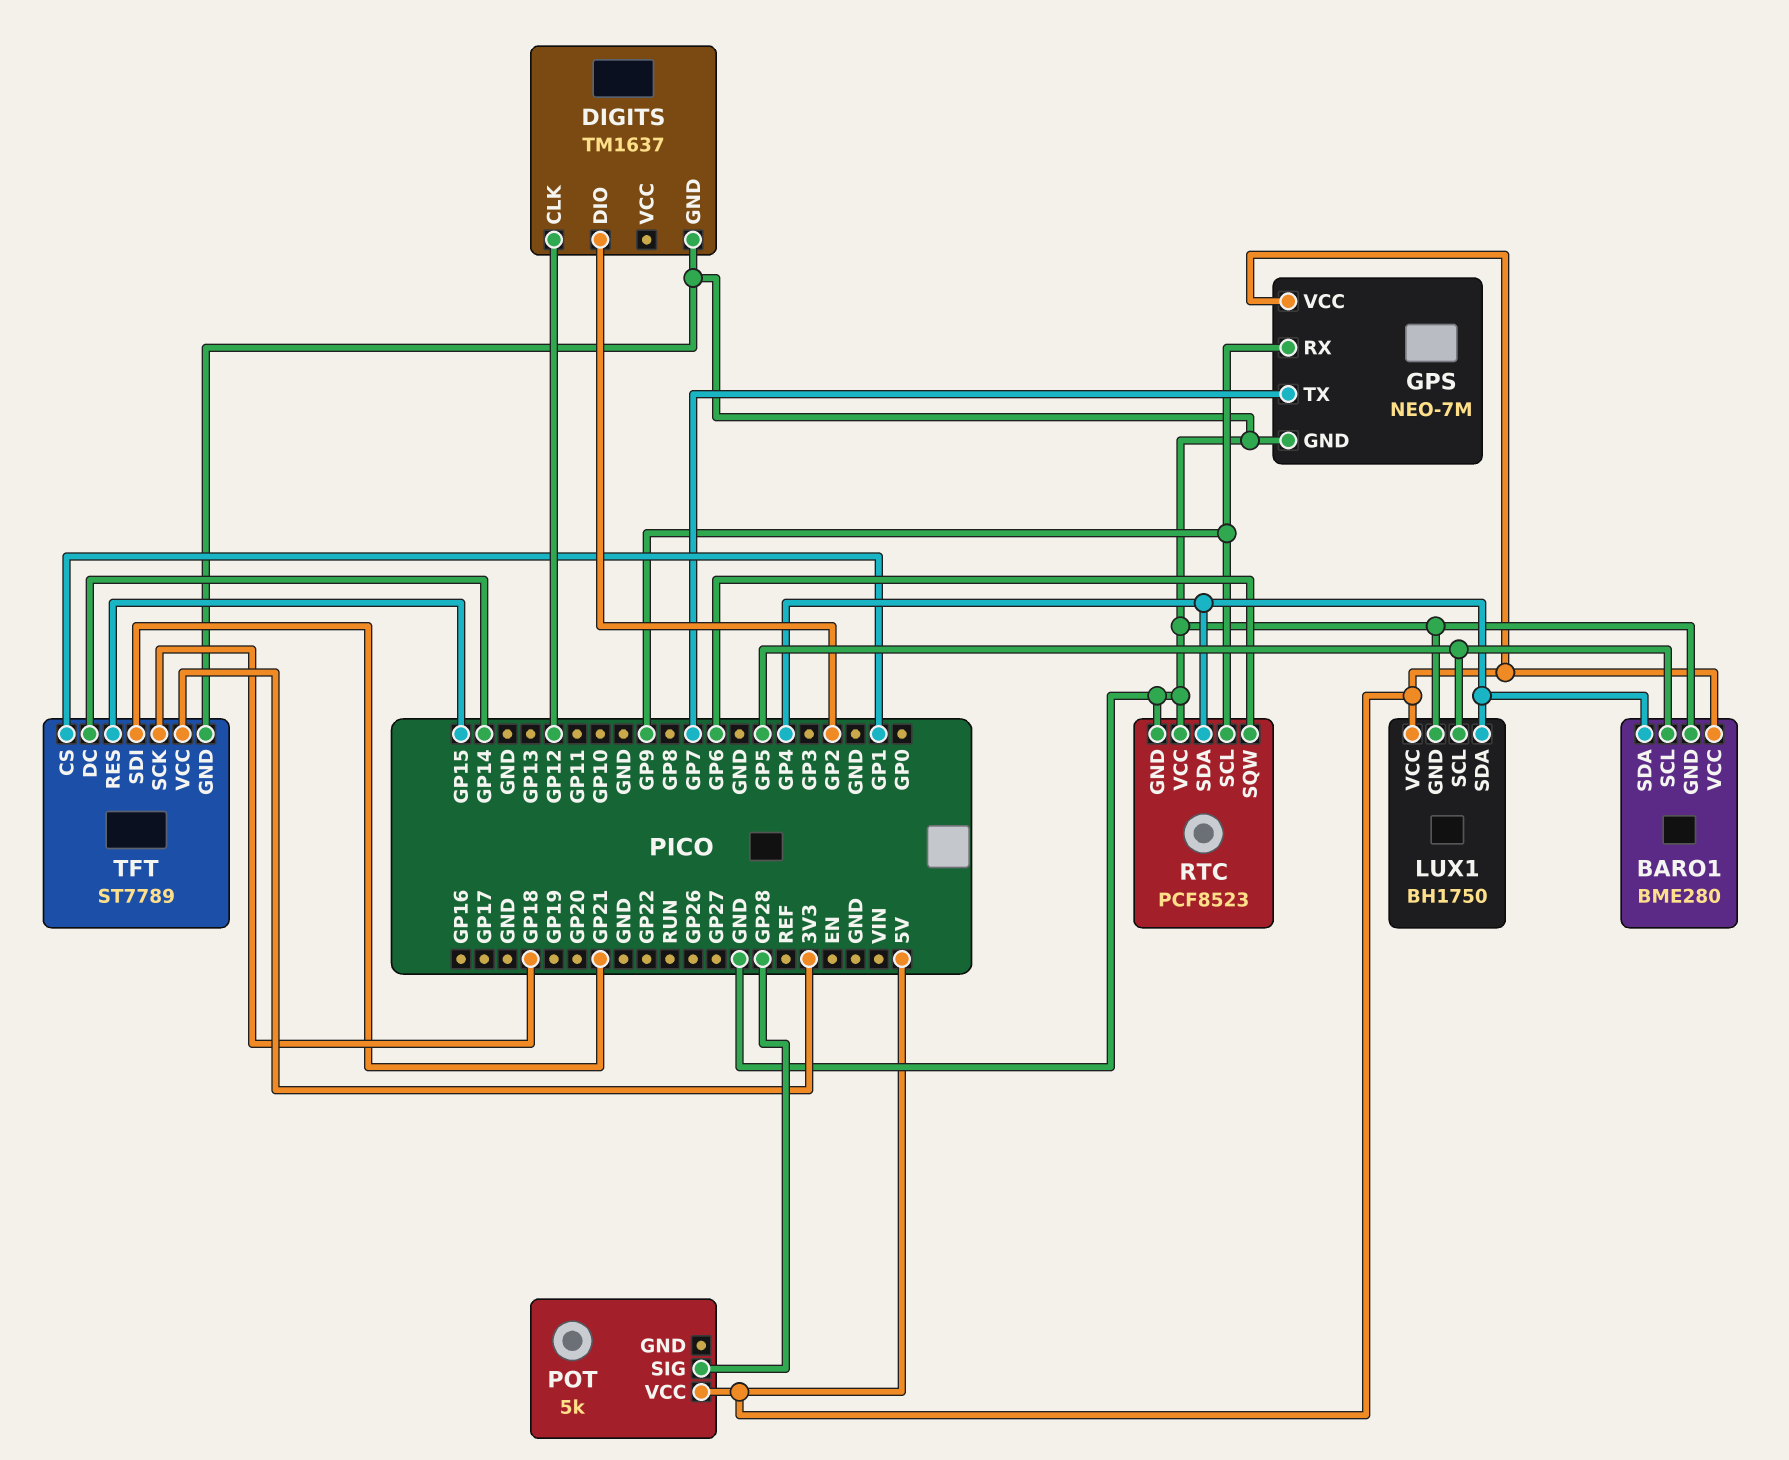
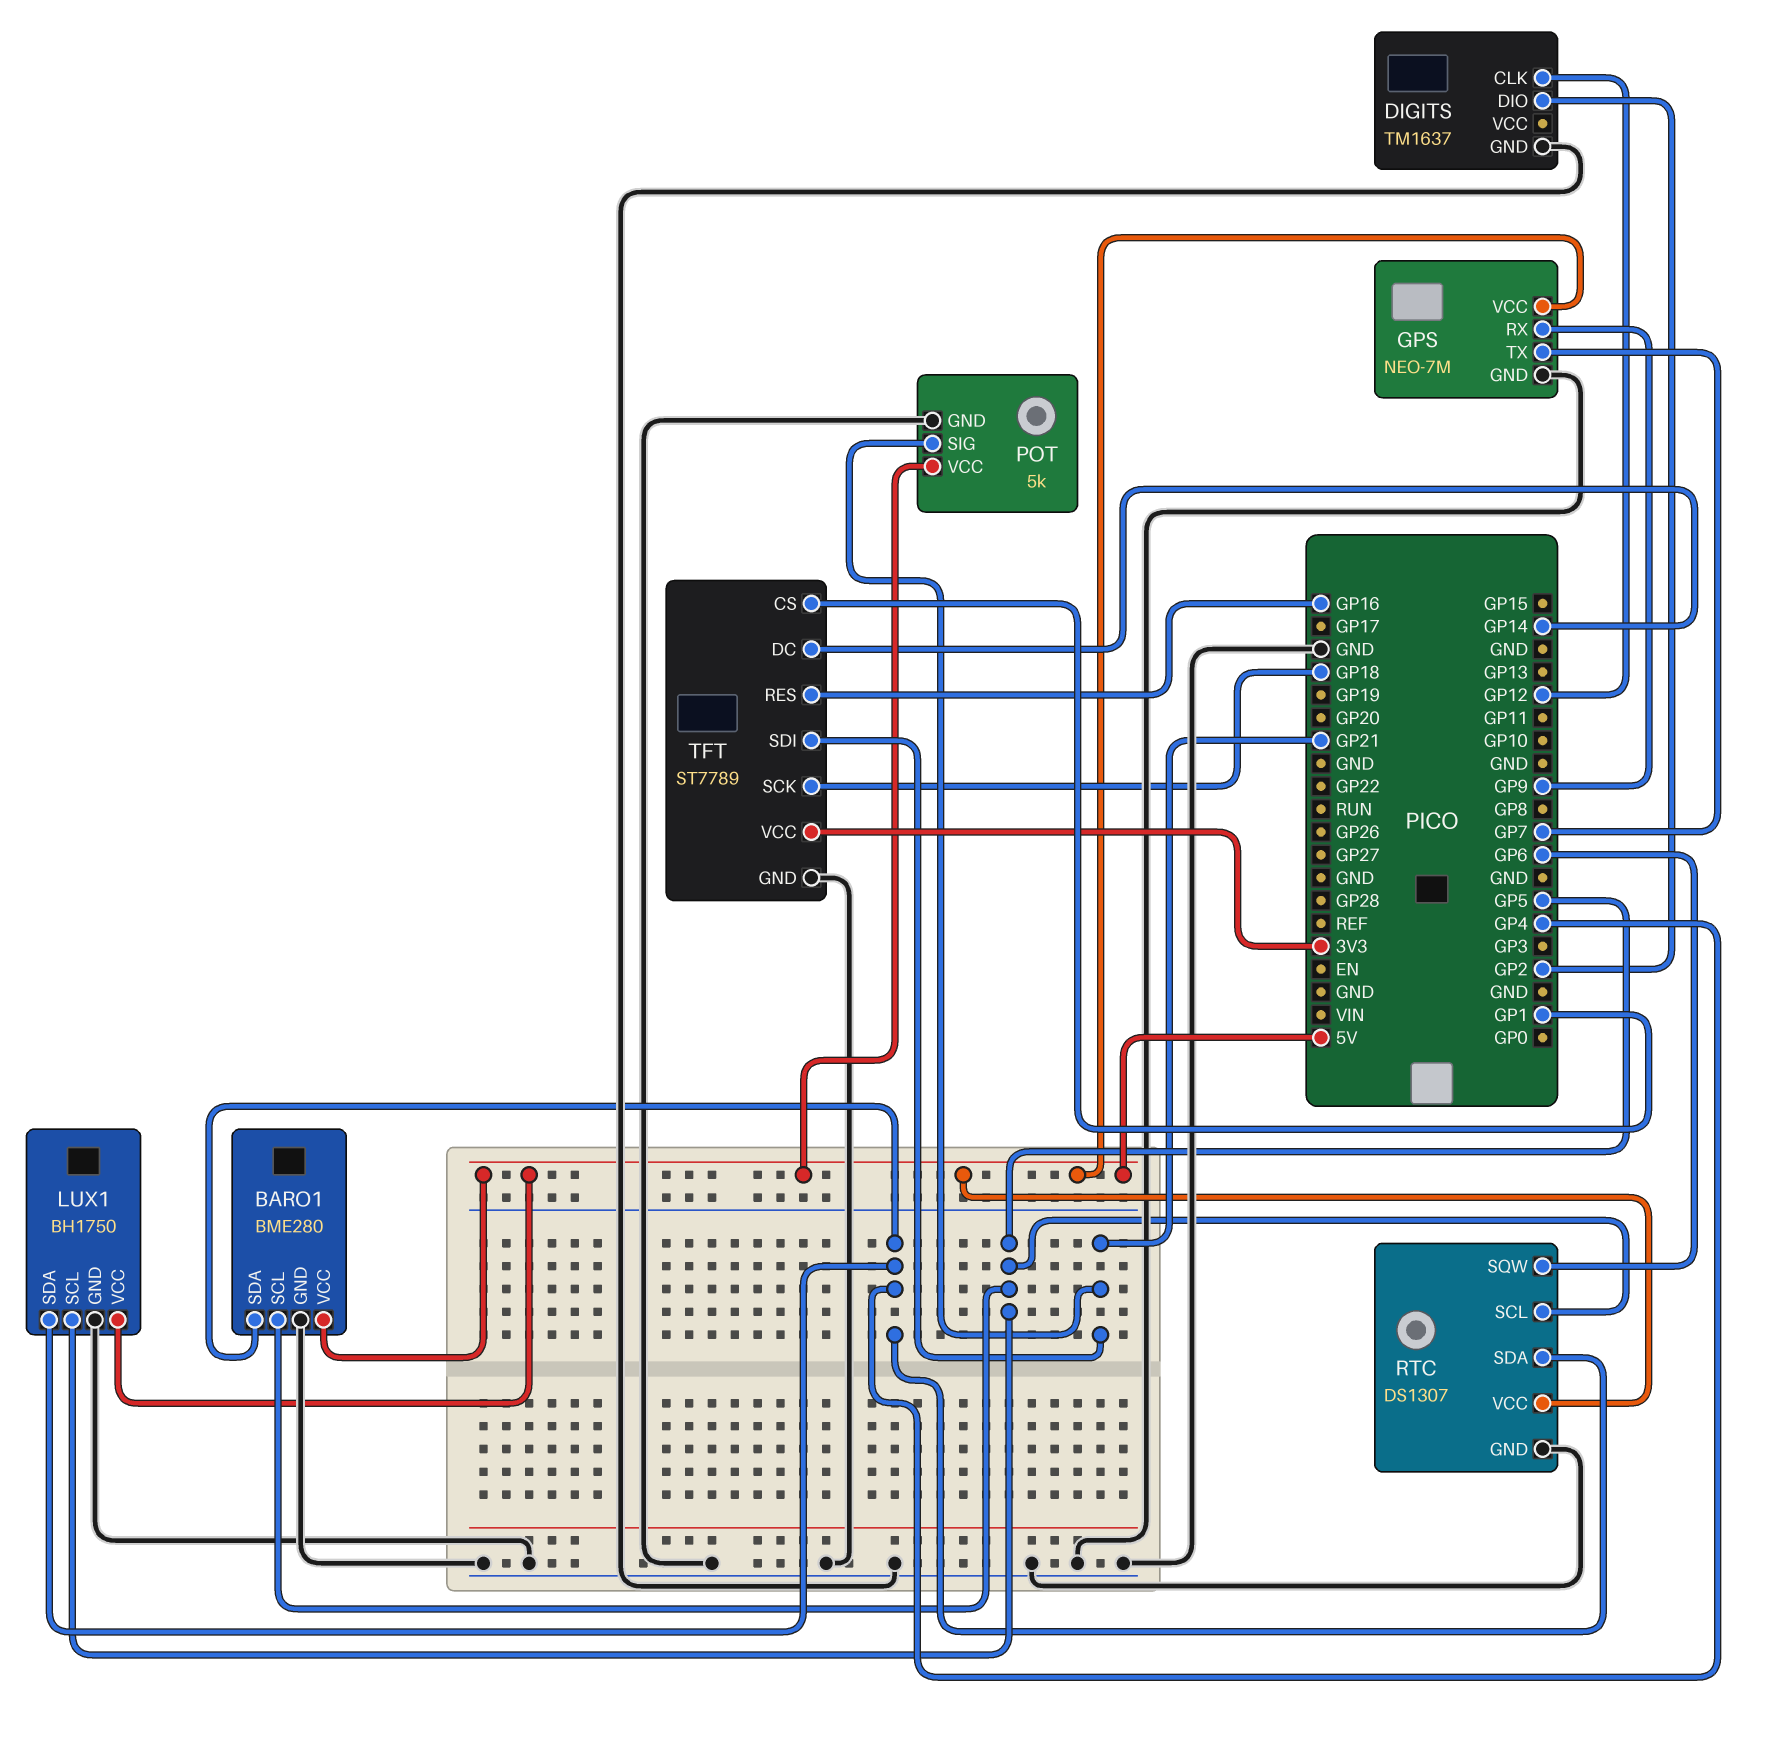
POT pin GND: none -> GND
POT pin SIG: GP28 -> GP21
RTC: PCF8523 -> DS1307
RTC pin SCL: GP9 -> GP5
RTC pin VCC: GND -> 5V
TFT pin RES: GP15 -> GP16

